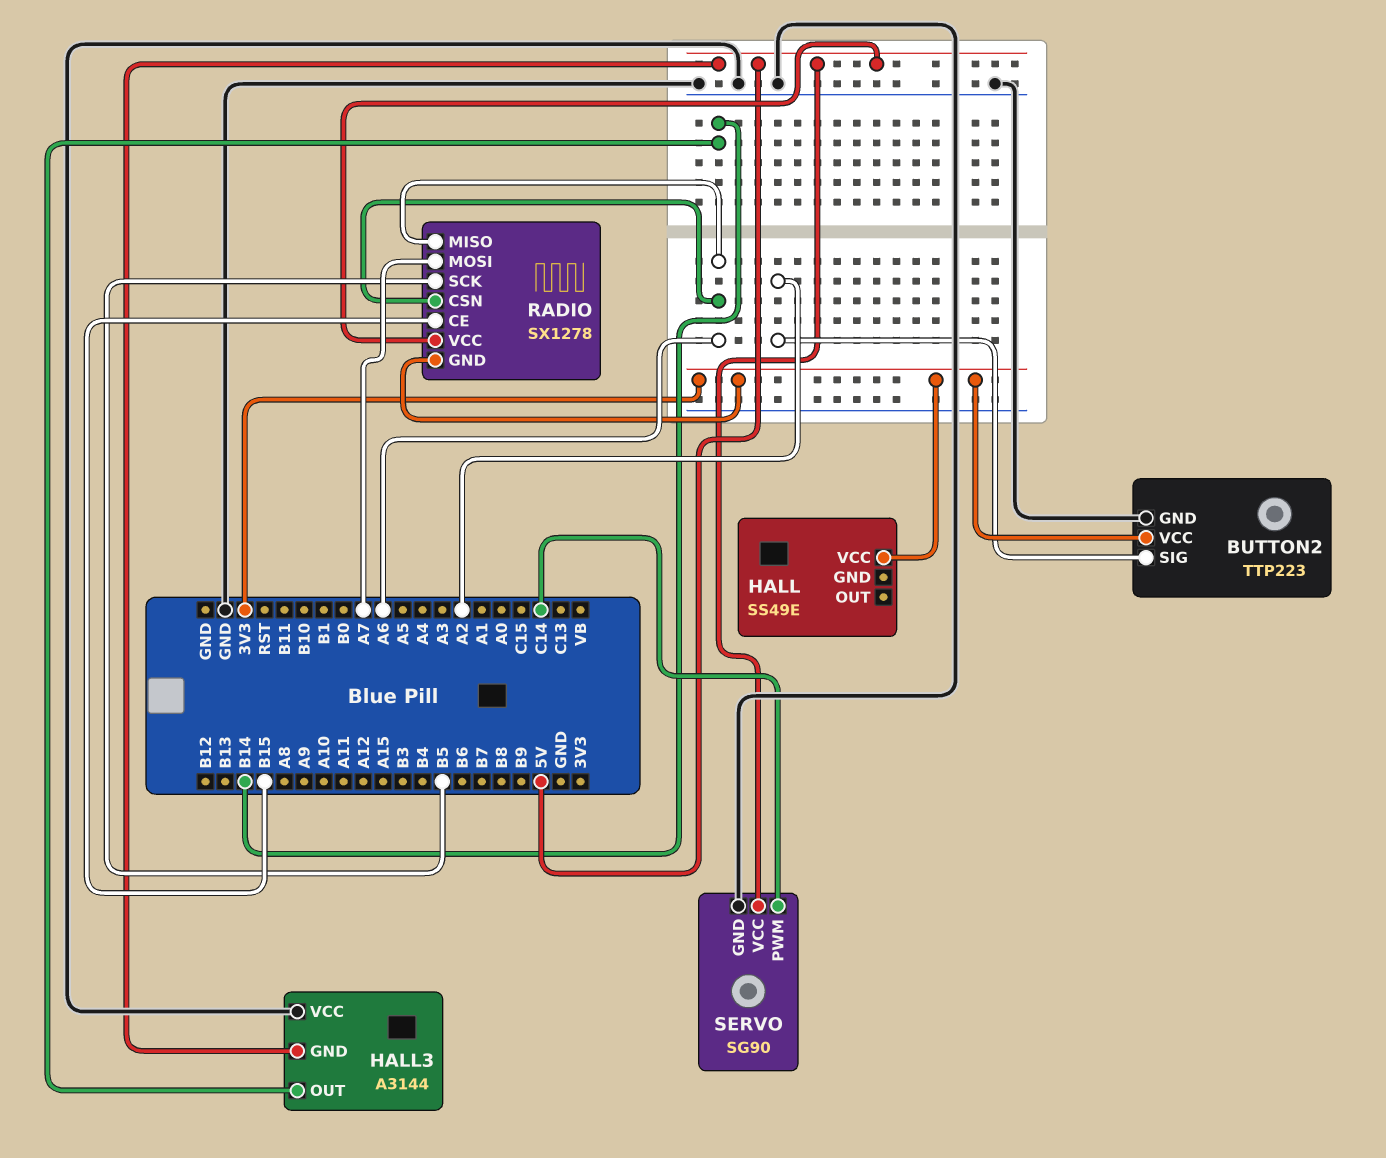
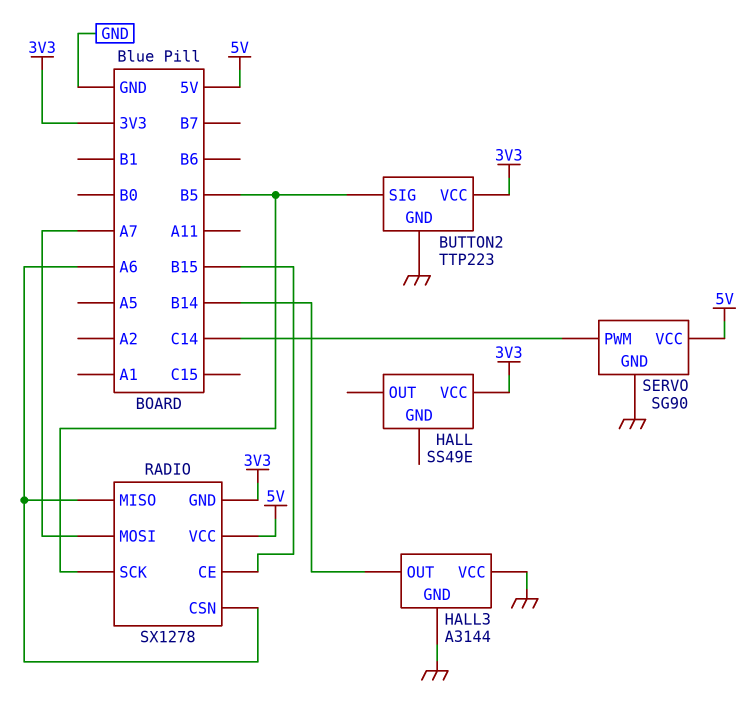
BUTTON2 pin SIG: A2 -> B5
HALL3 pin GND: 5V -> GND

